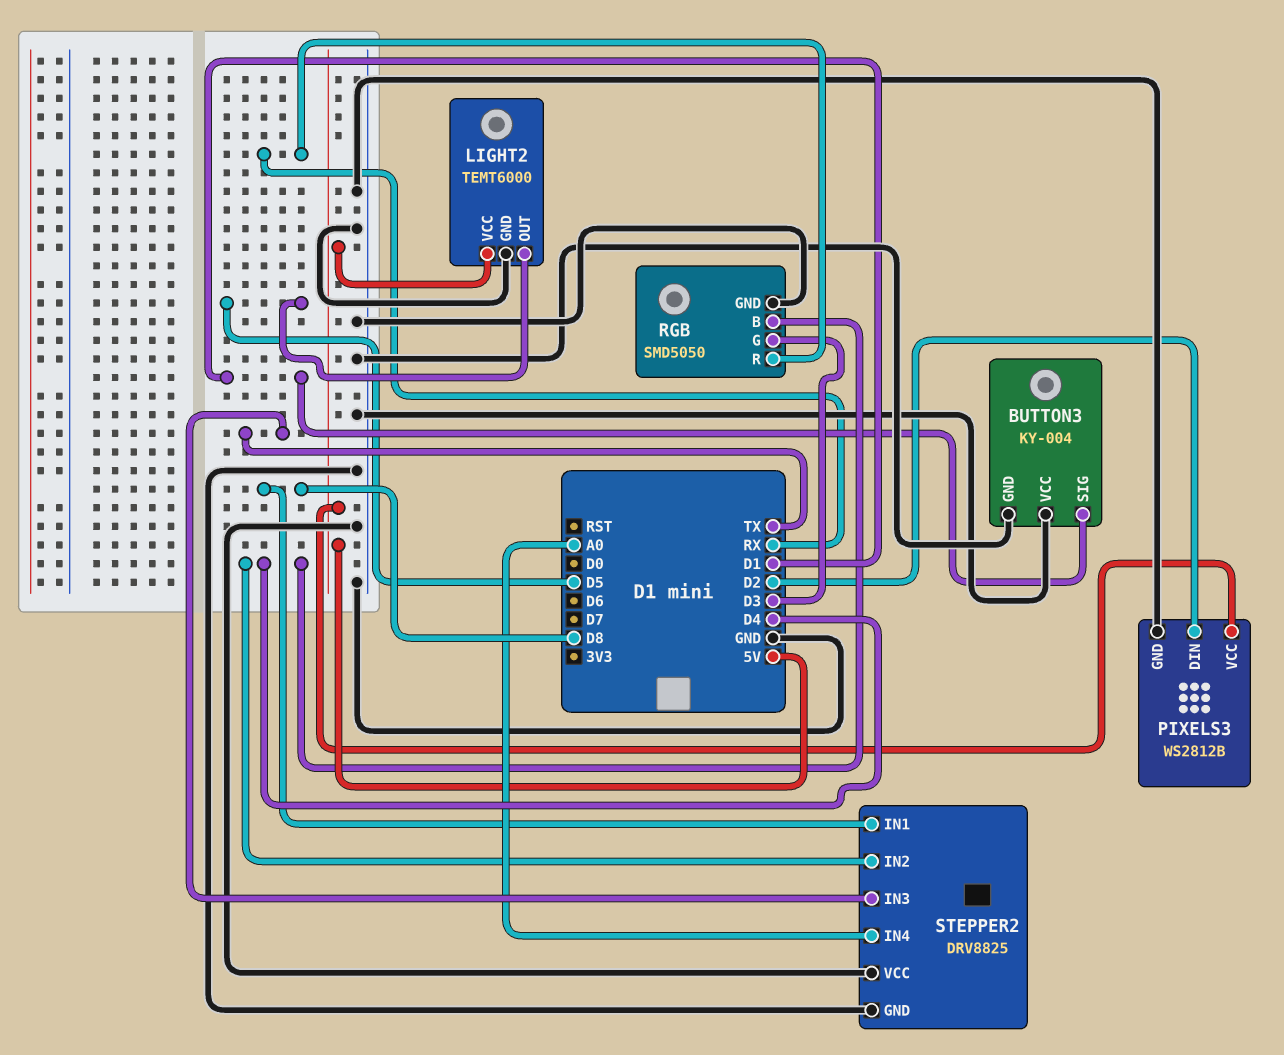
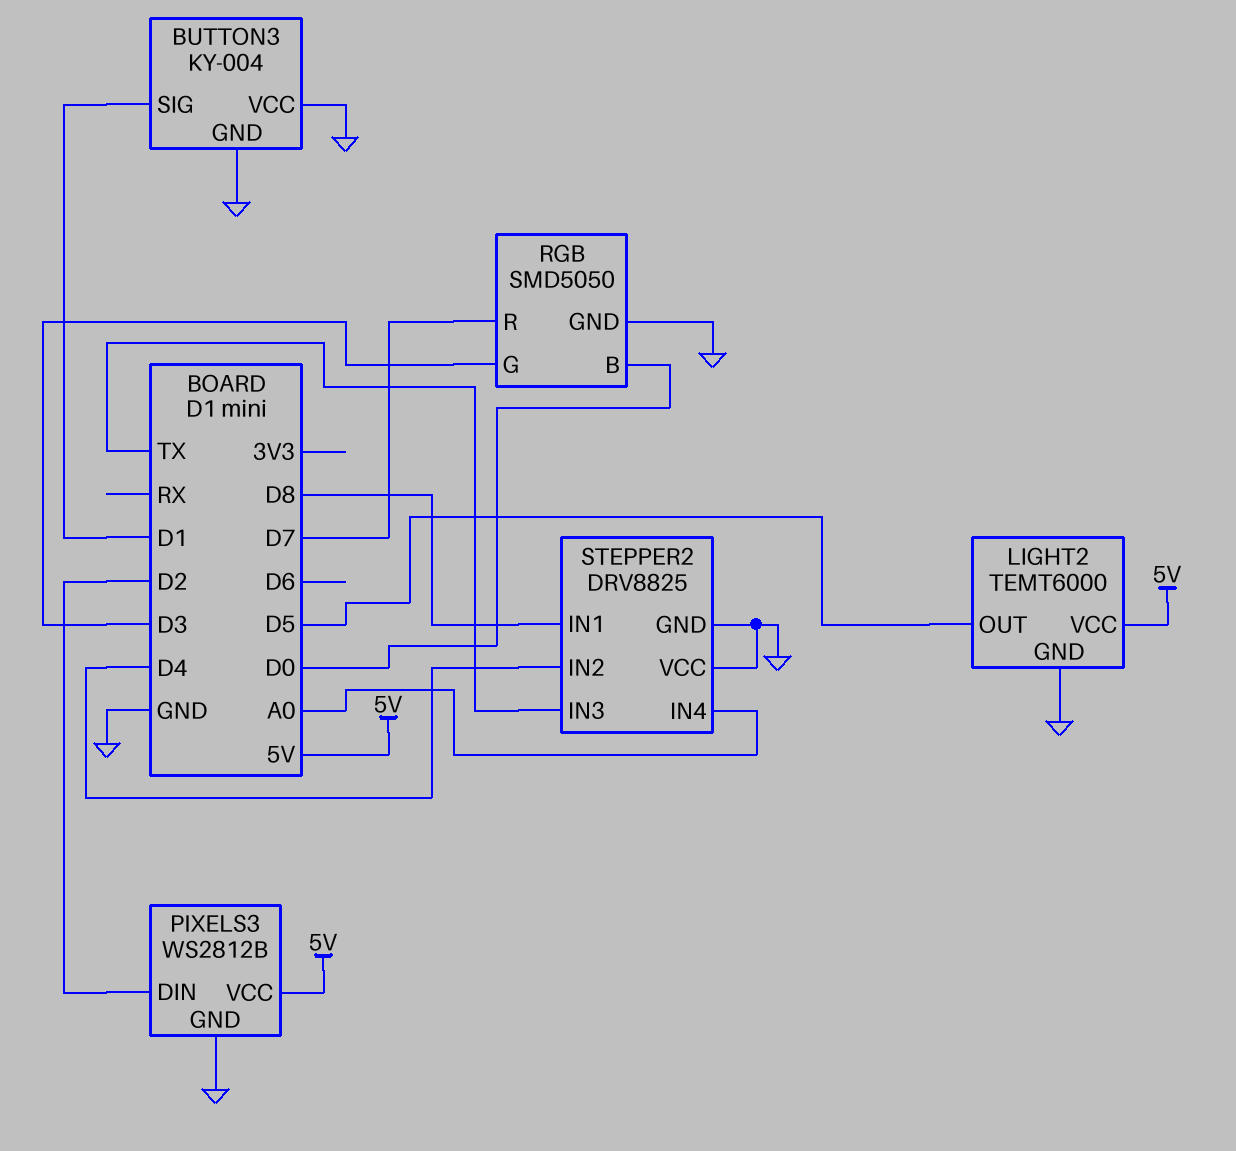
RGB pin B: D4 -> D0
RGB pin R: RX -> D7

